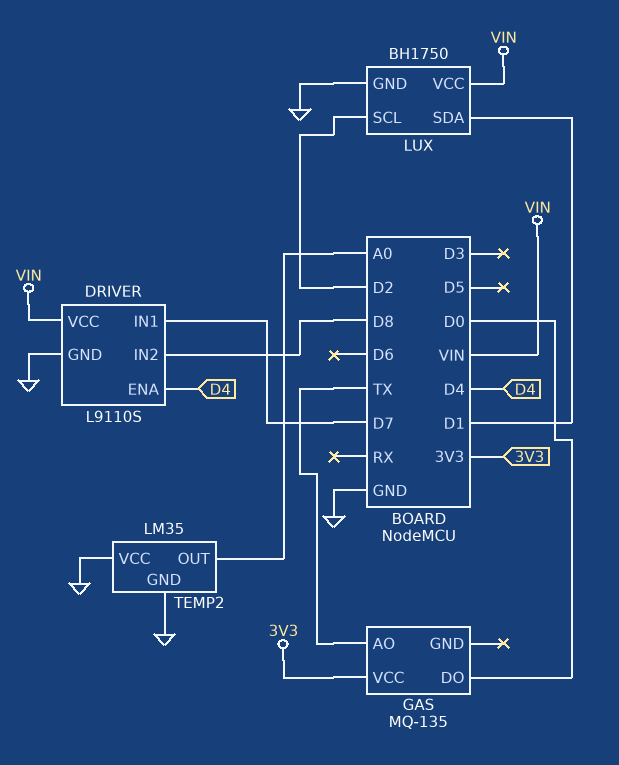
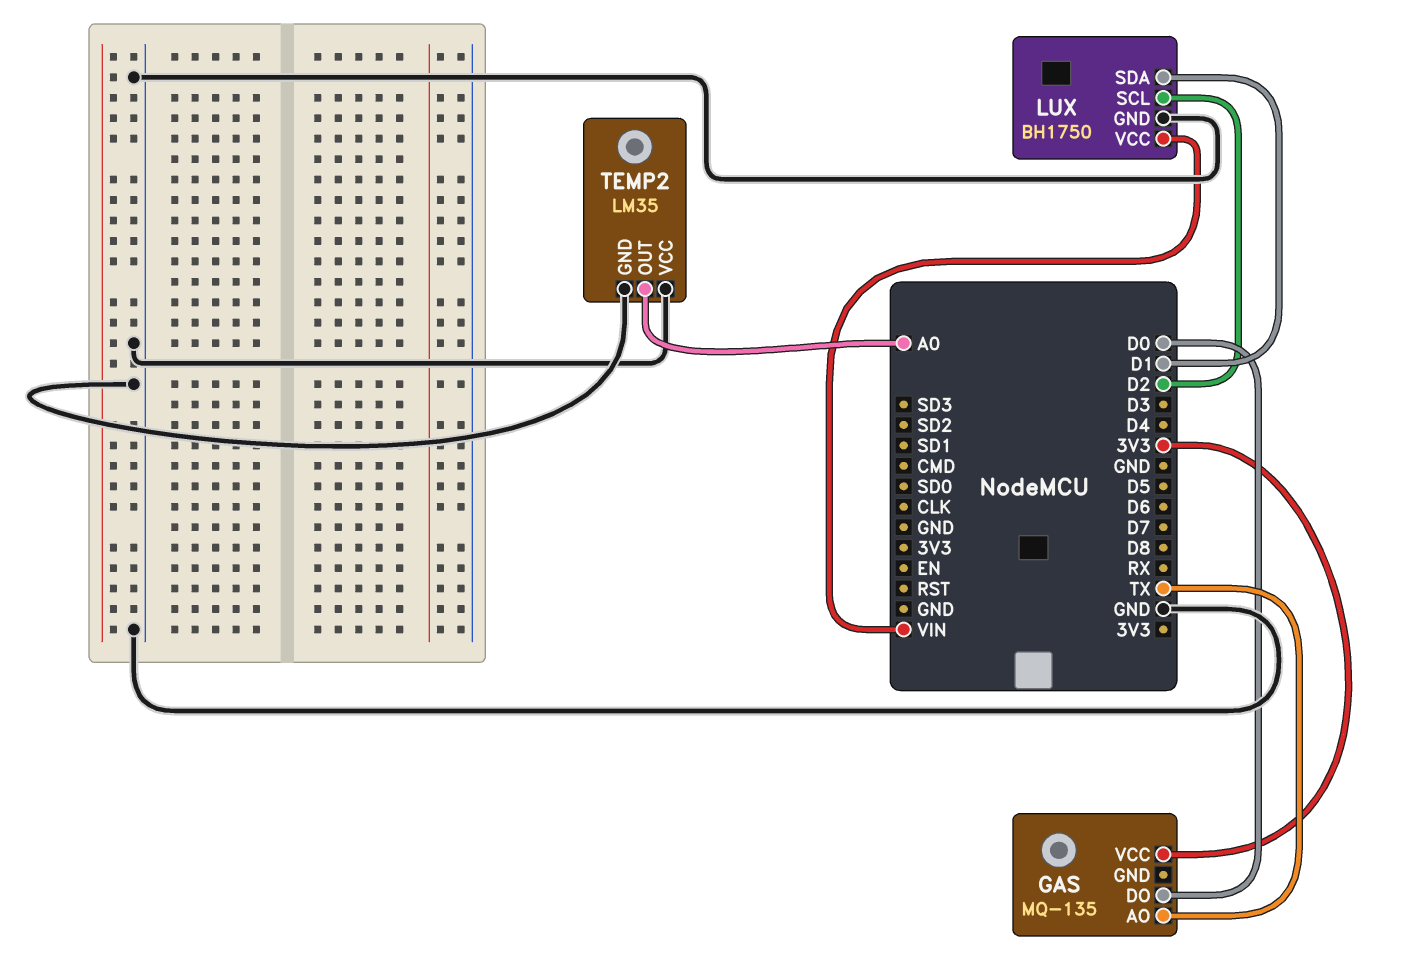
DRIVER: L9110S -> none
DRIVER pin ENA: D4 -> none
DRIVER pin GND: GND -> none
DRIVER pin IN1: D7 -> none
DRIVER pin IN2: D8 -> none
DRIVER pin VCC: VIN -> none

